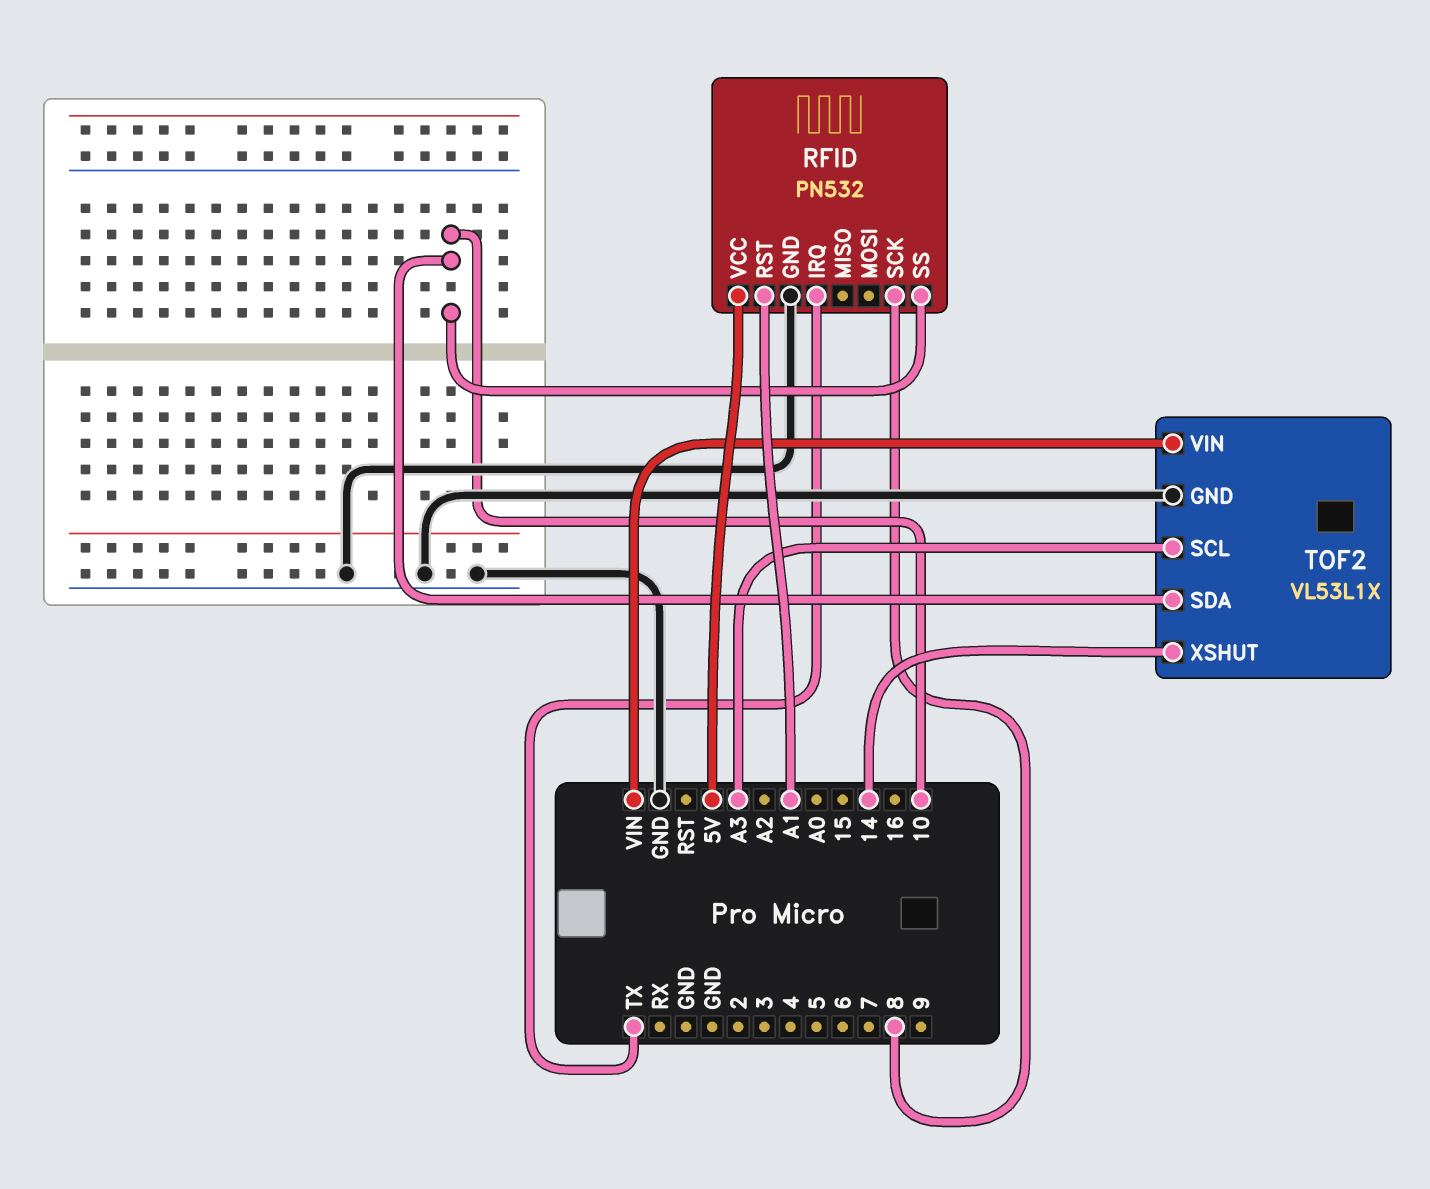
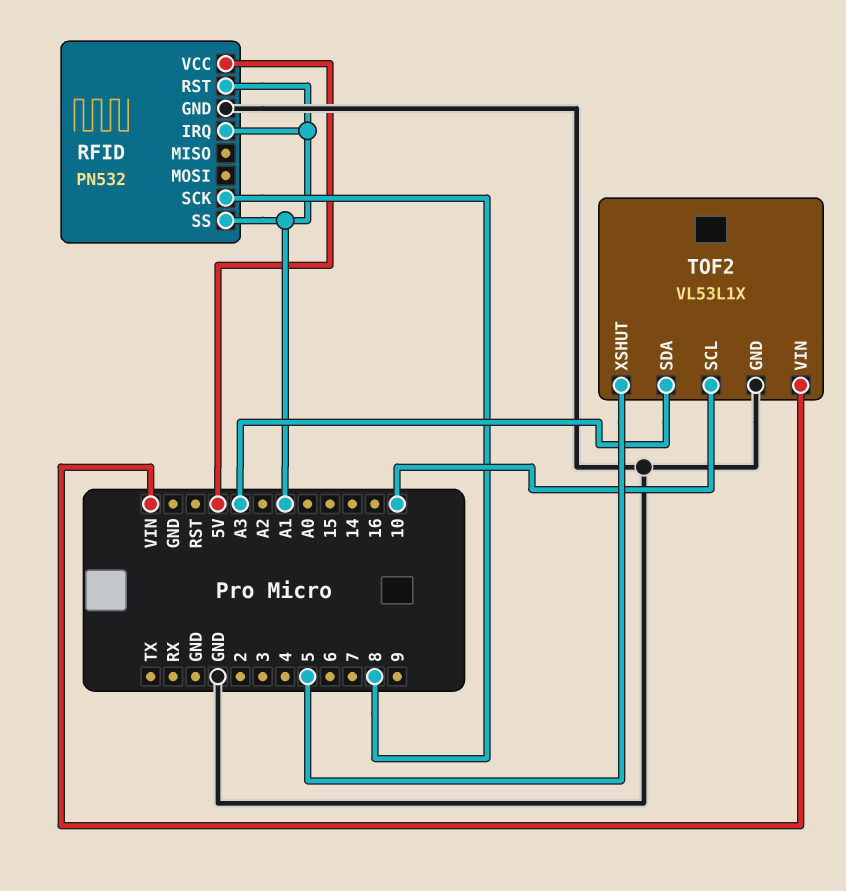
RFID pin IRQ: TX -> A1
RFID pin SS: 10 -> A1
TOF2 pin SCL: A3 -> 10
TOF2 pin SDA: 10 -> A3
TOF2 pin XSHUT: 14 -> 5

